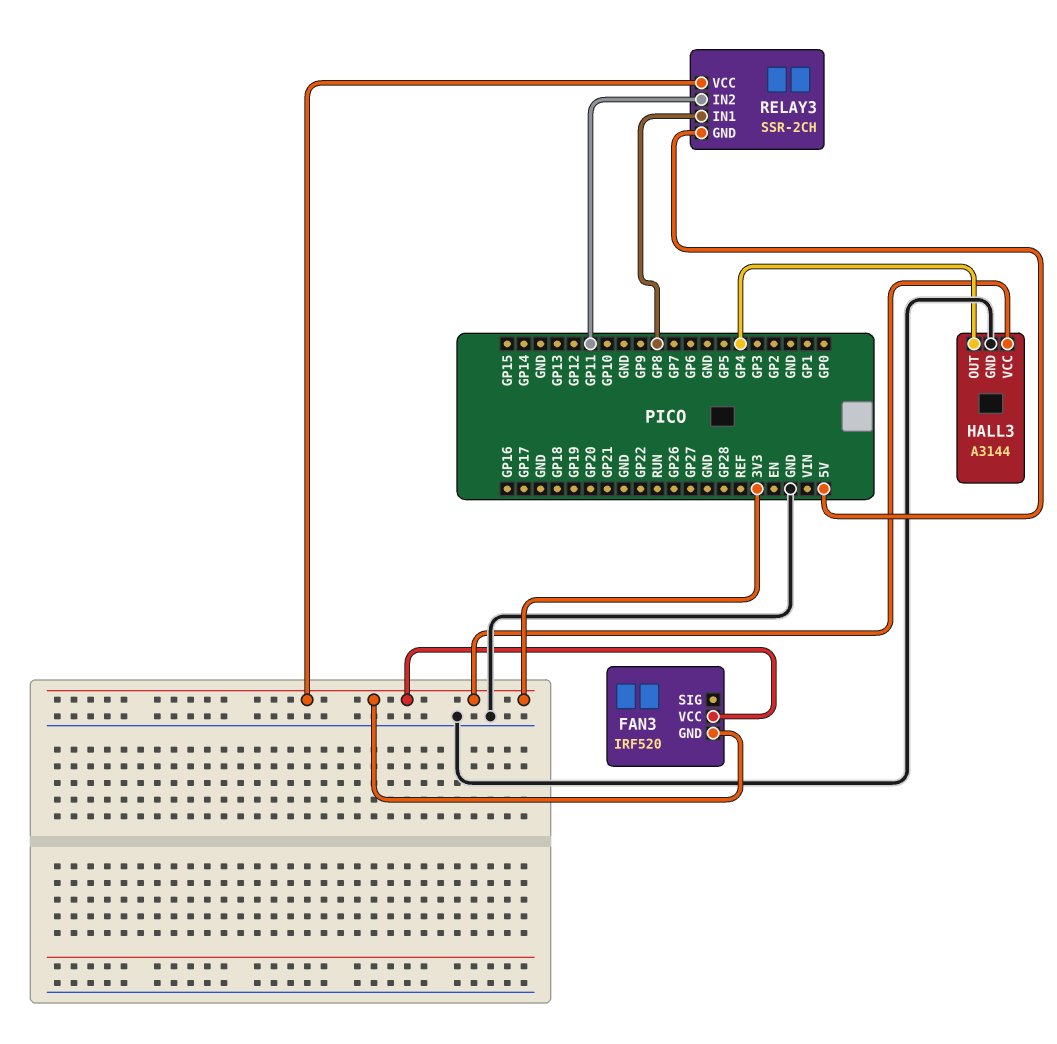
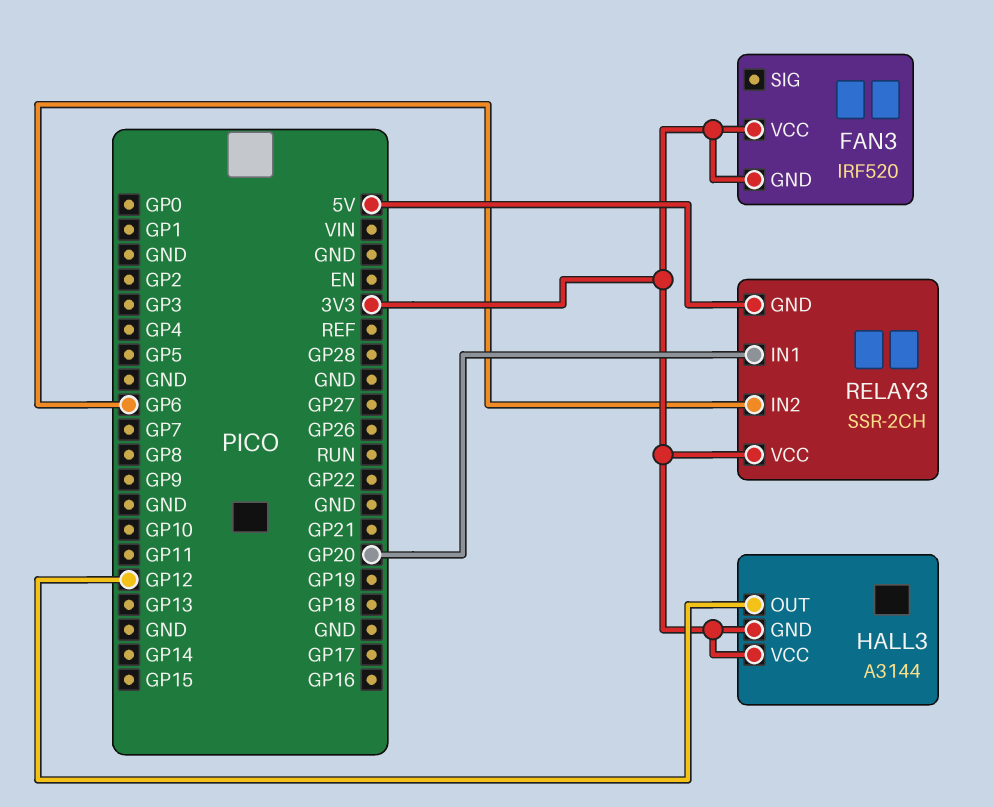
HALL3 pin GND: GND -> 3V3
HALL3 pin OUT: GP4 -> GP12
RELAY3 pin IN1: GP8 -> GP20
RELAY3 pin IN2: GP11 -> GP6

